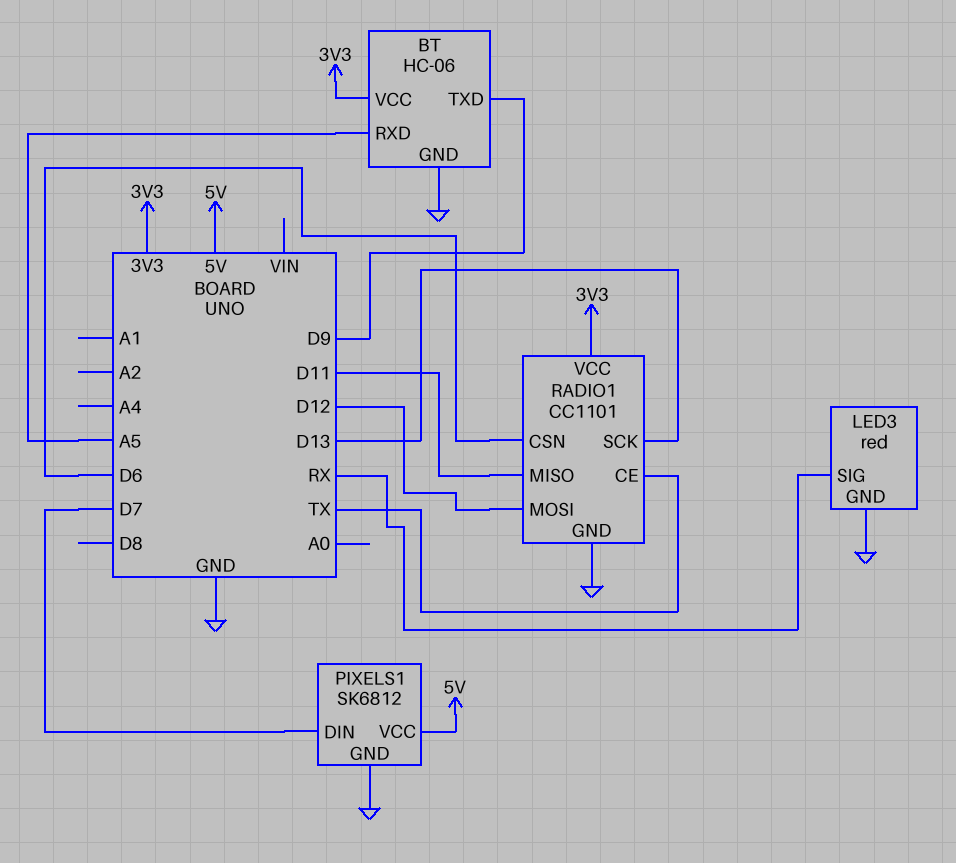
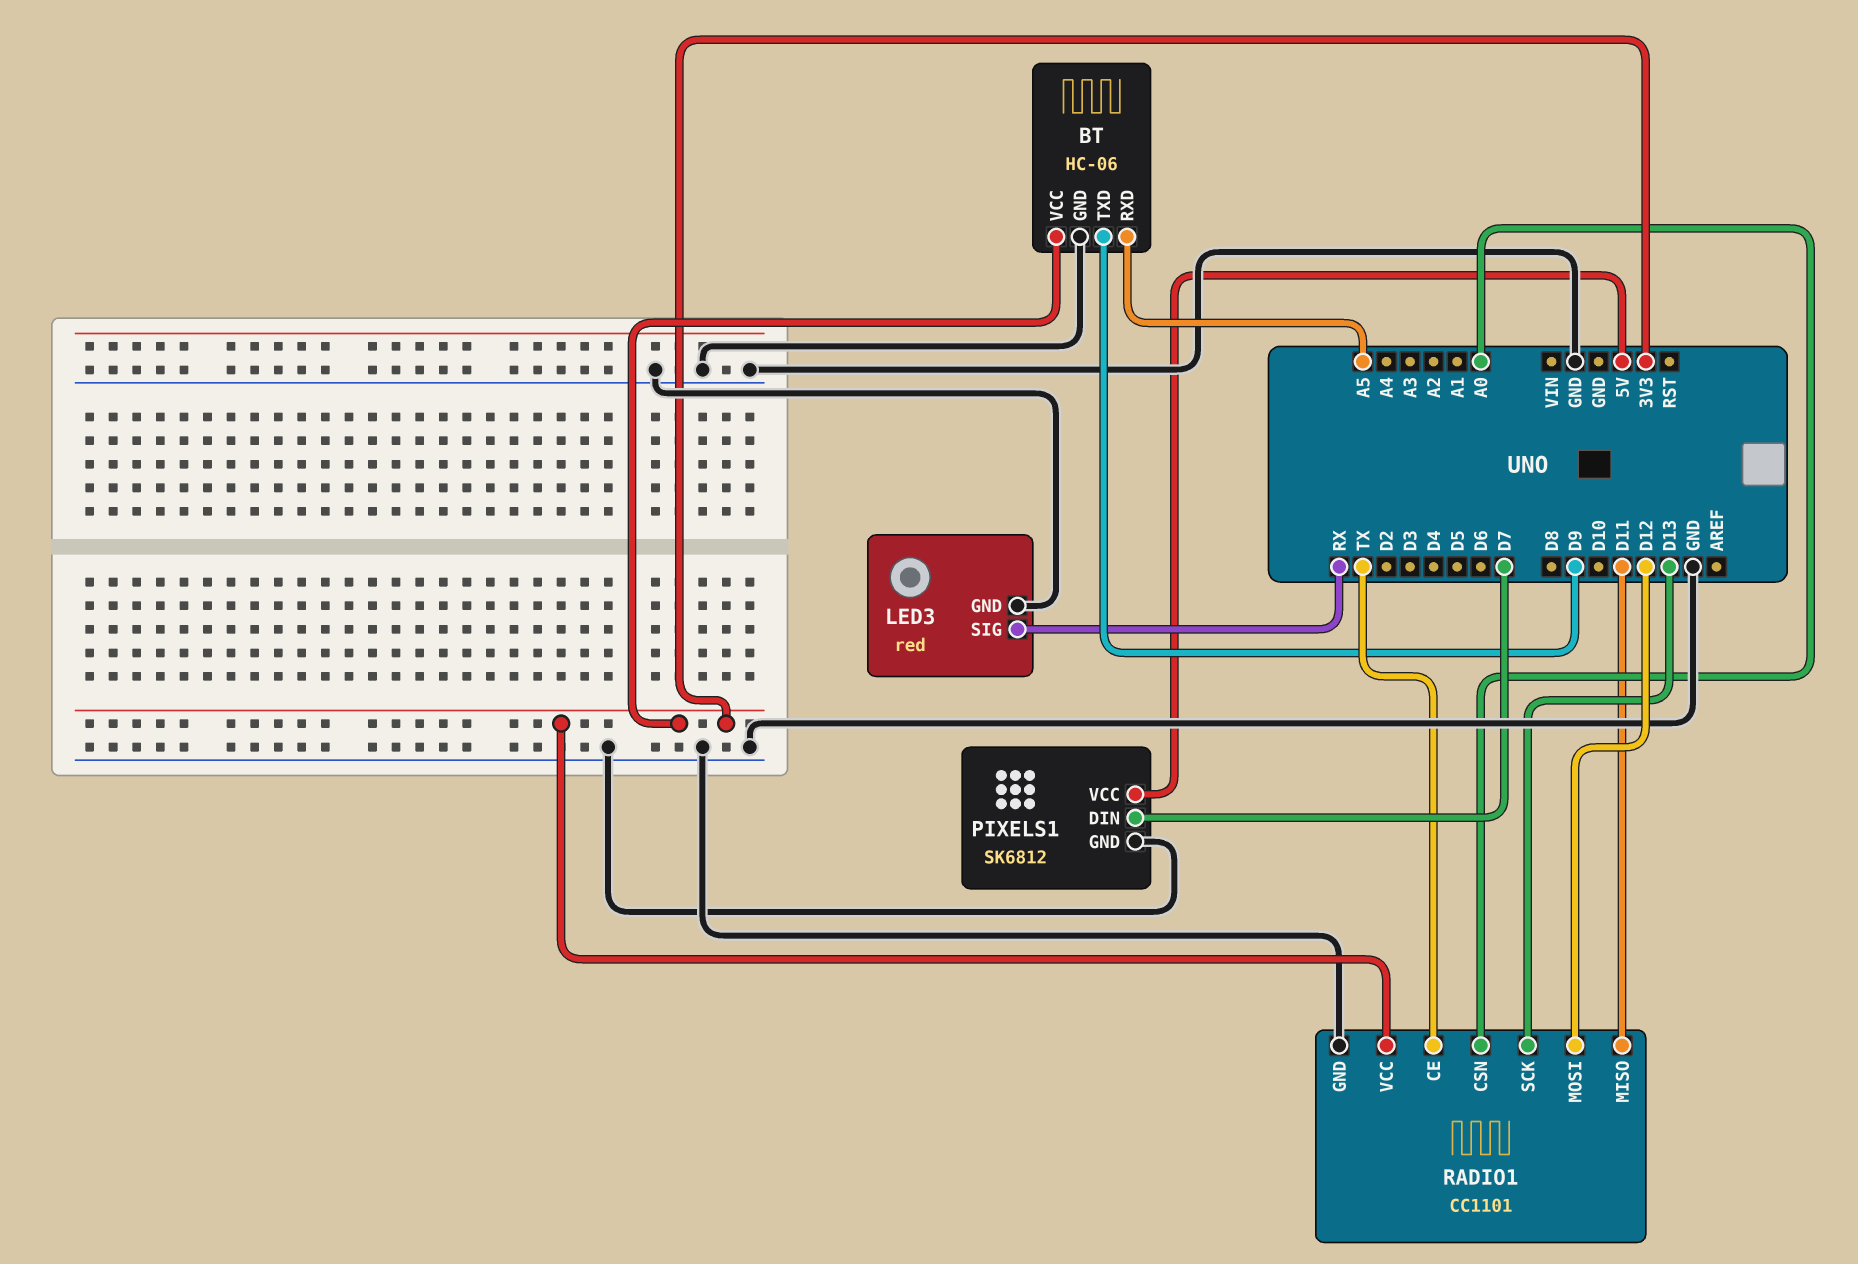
RADIO1 pin CSN: D6 -> A0

